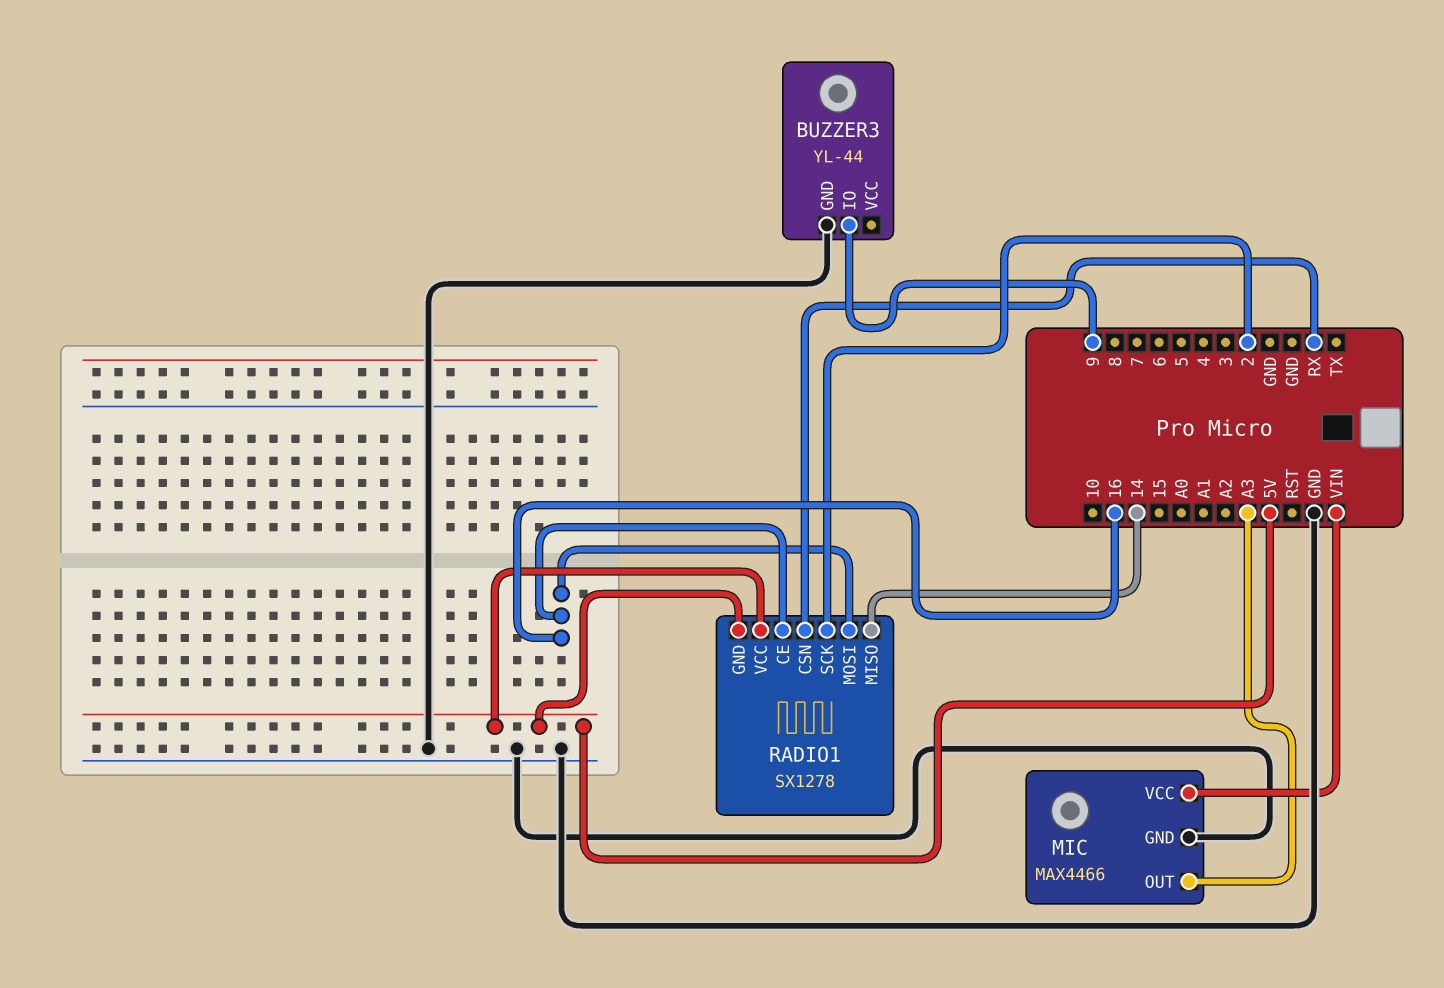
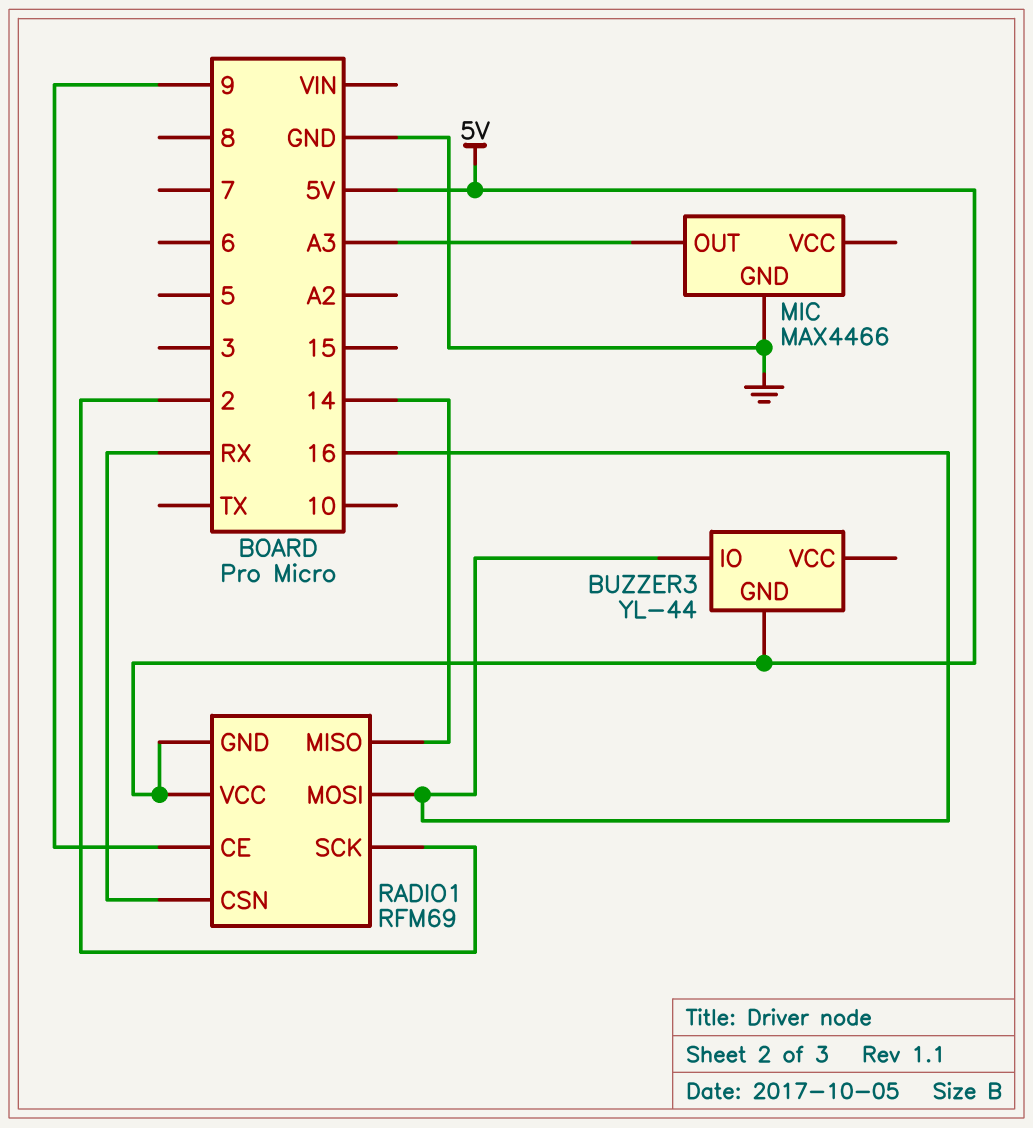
BUZZER3 pin GND: GND -> 5V
BUZZER3 pin IO: 9 -> 16
MIC pin VCC: VIN -> none
RADIO1: SX1278 -> RFM69
RADIO1 pin CE: 16 -> 9

